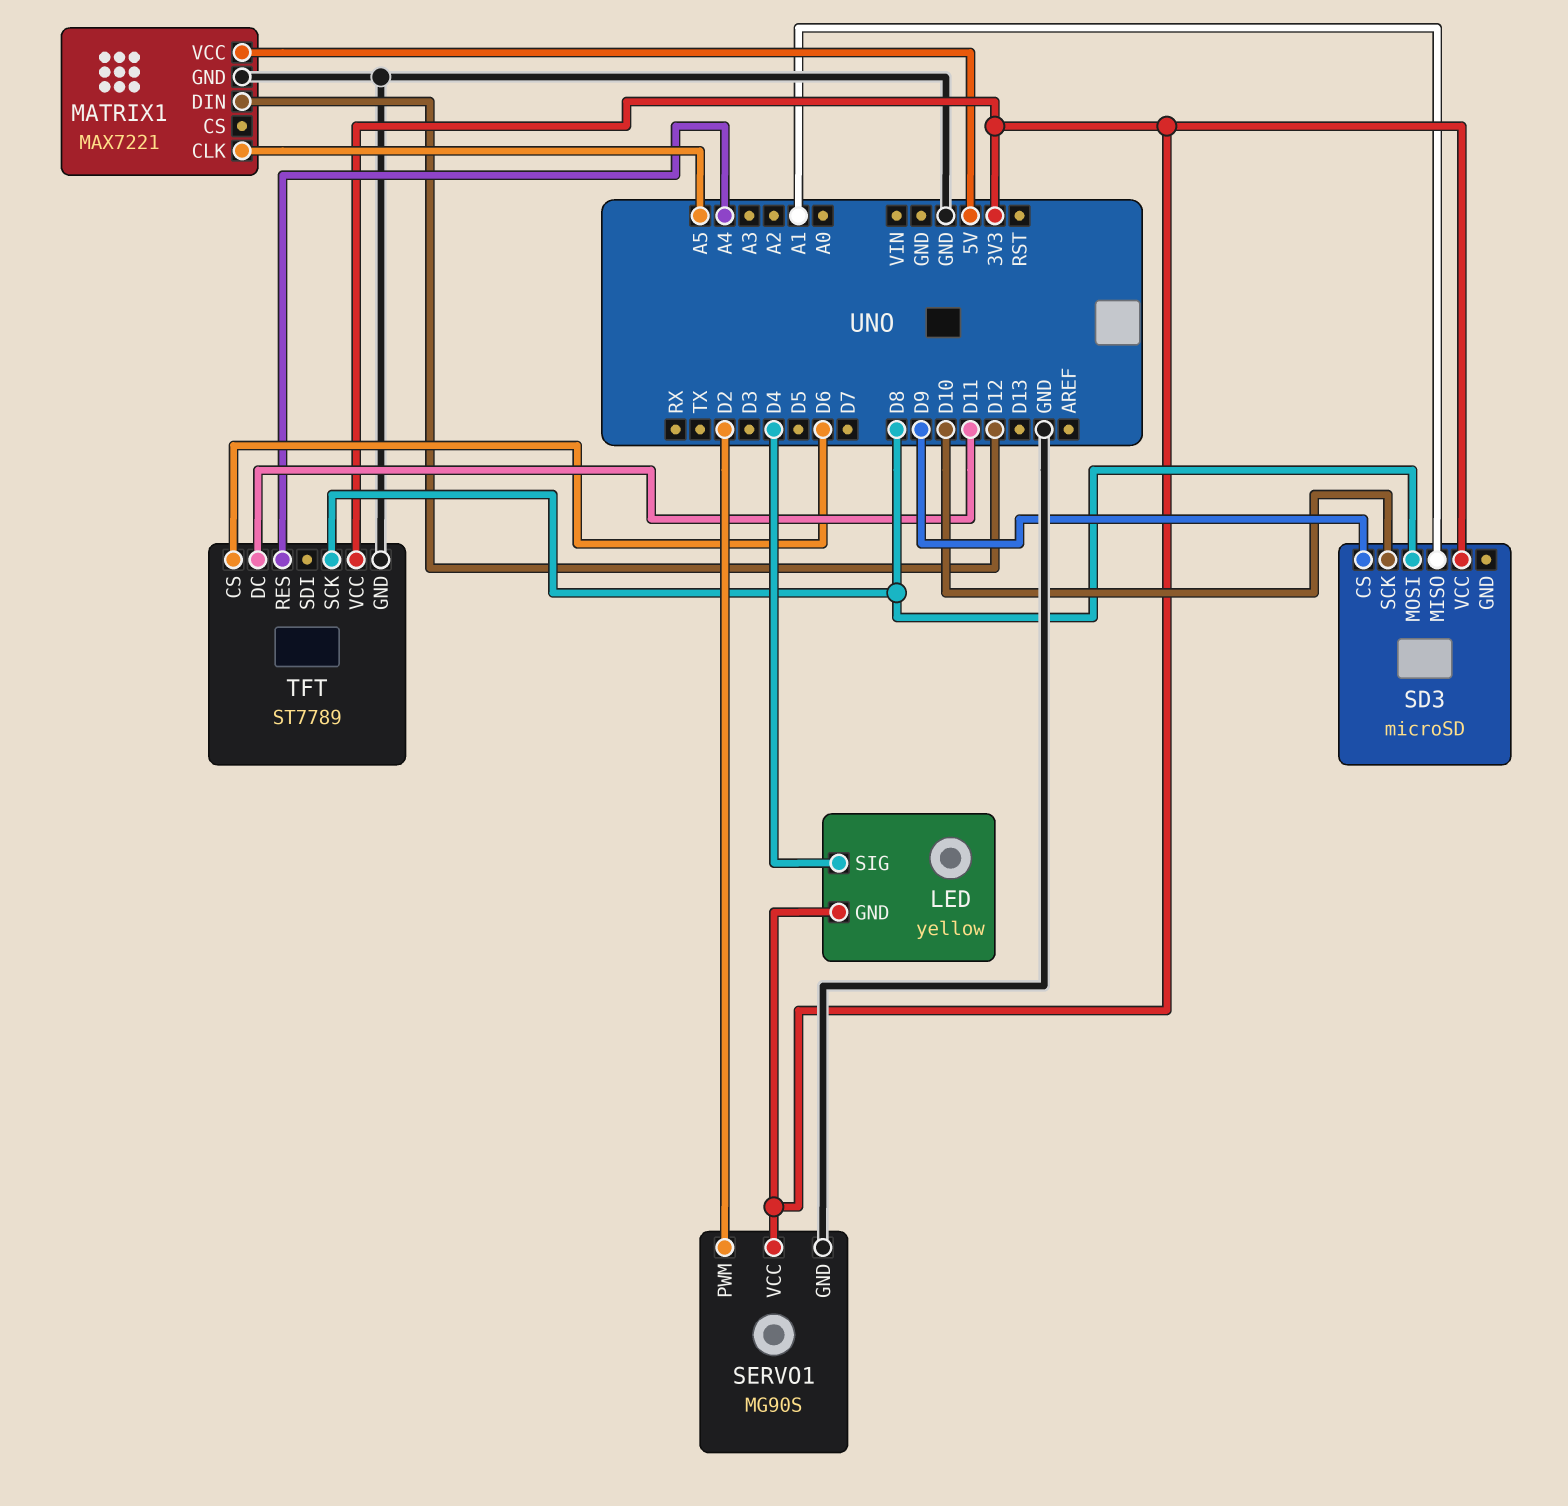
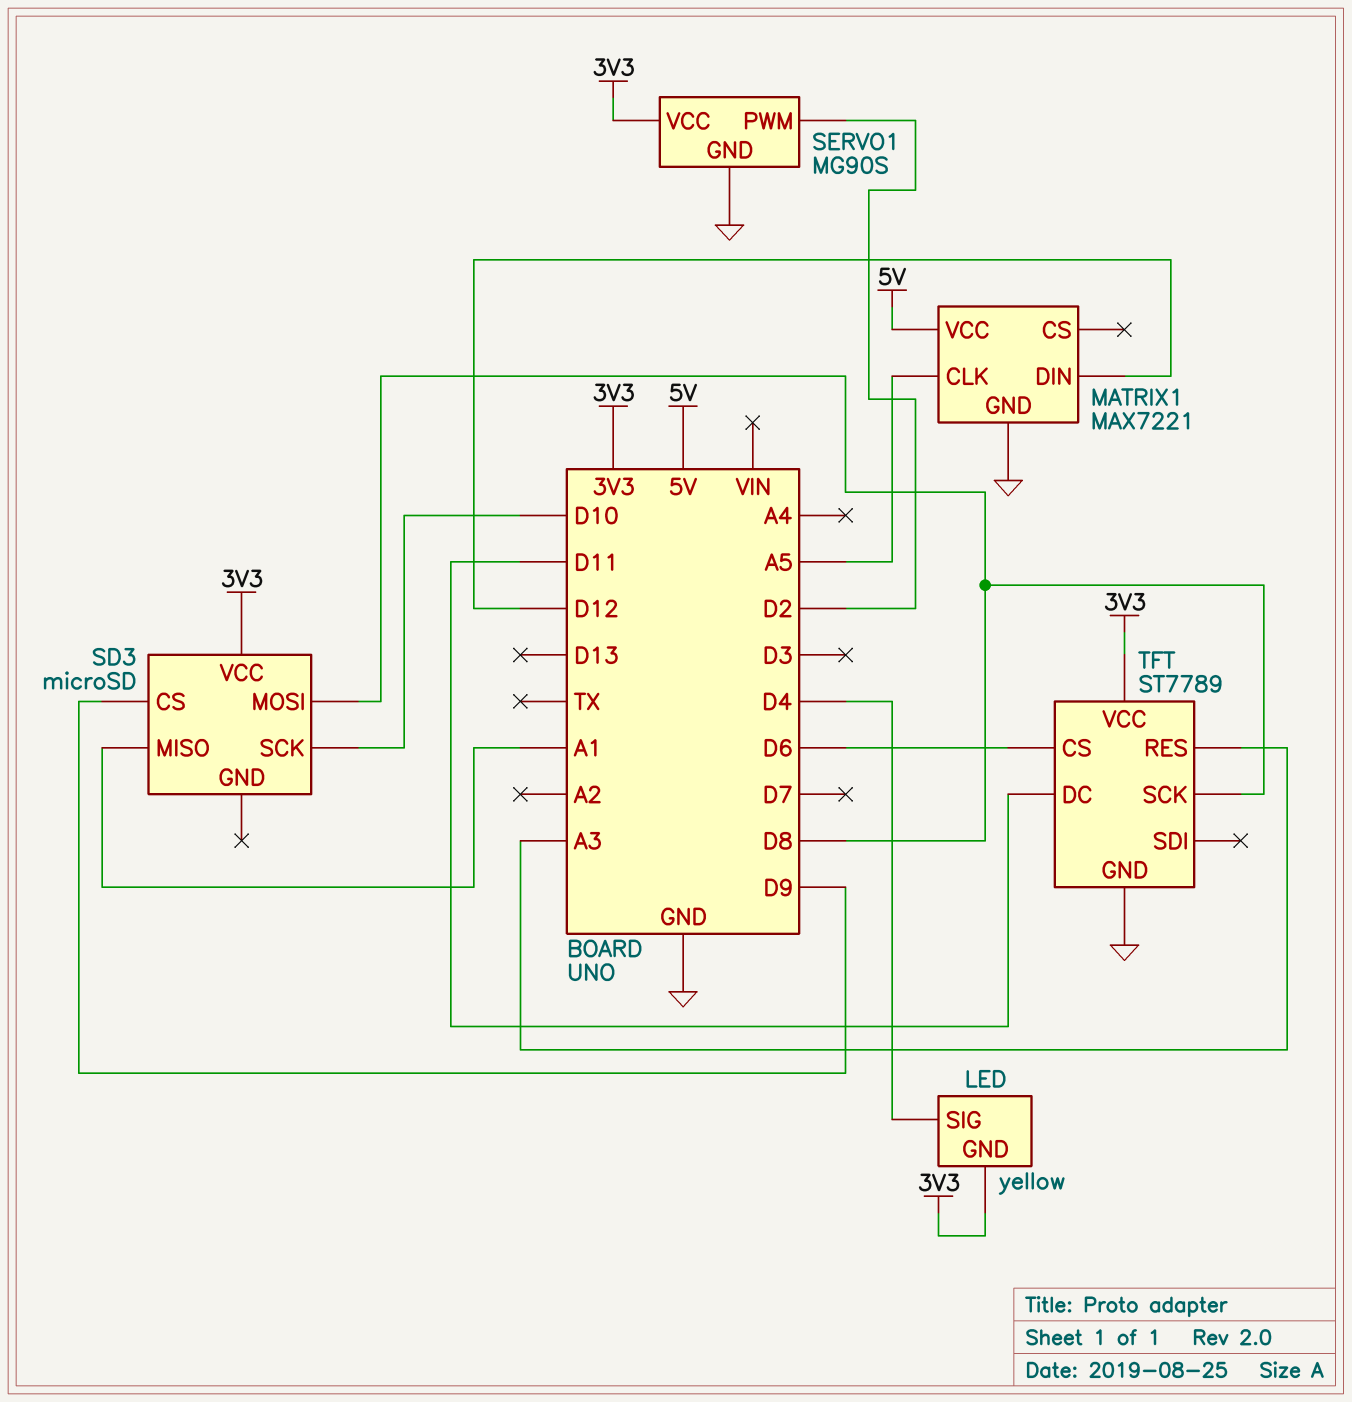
TFT pin RES: A4 -> A3

